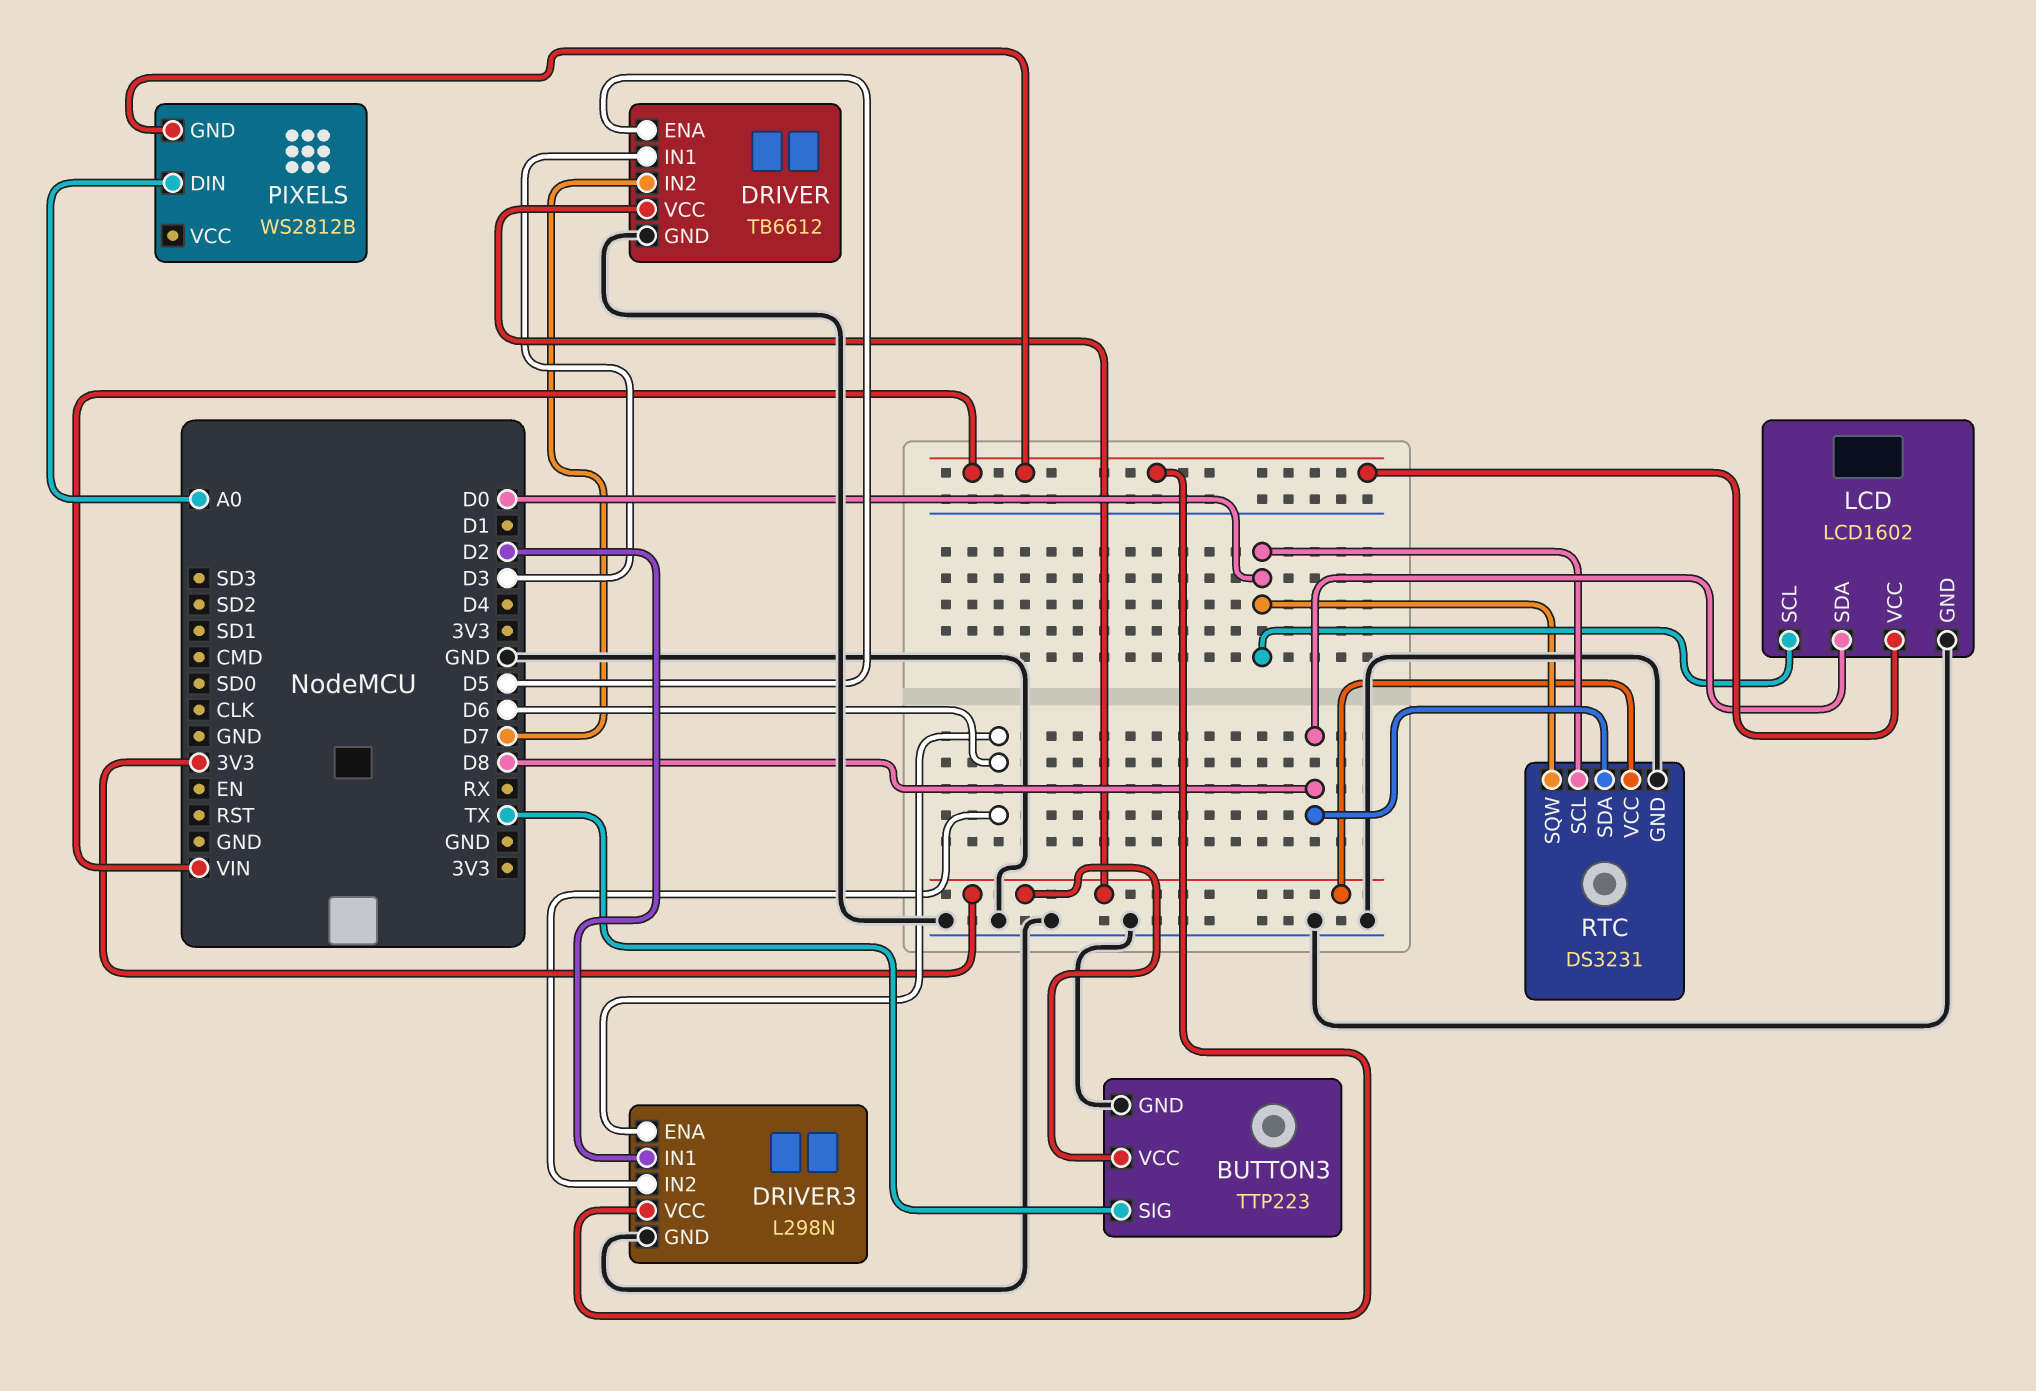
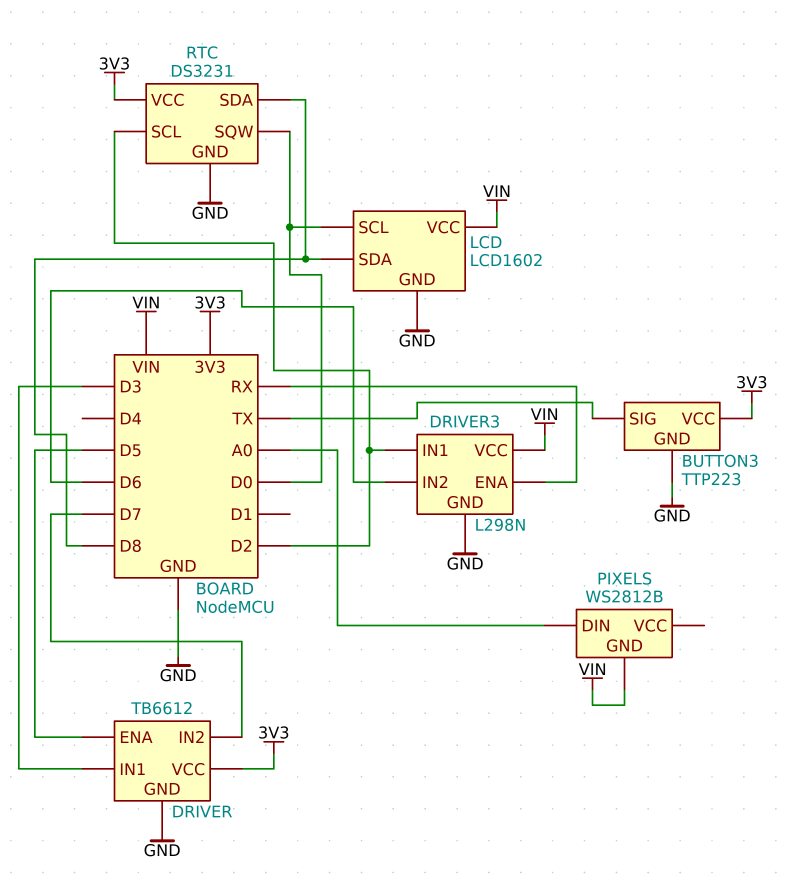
DRIVER3 pin ENA: D6 -> RX
RTC pin SCL: D0 -> D2

